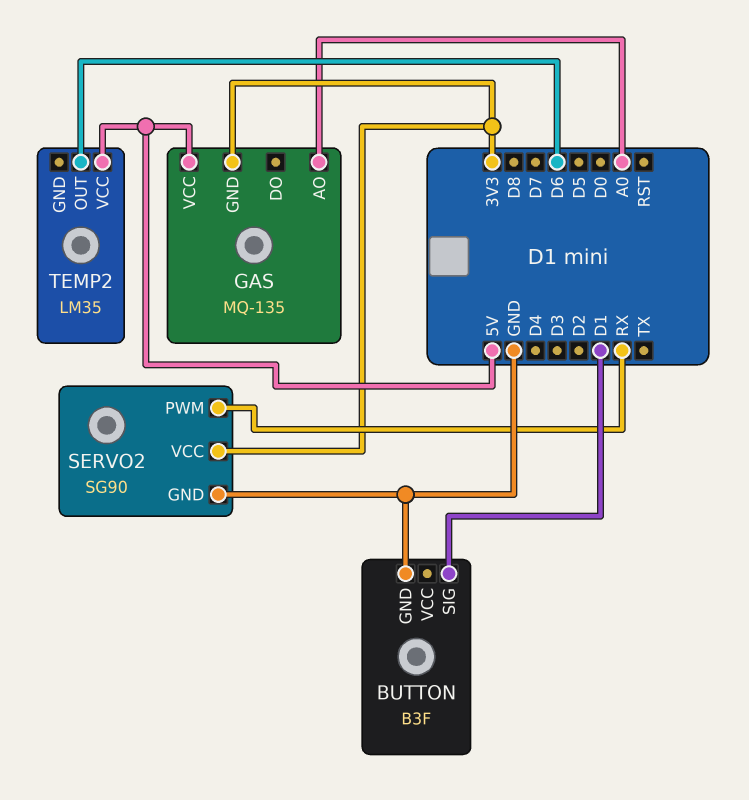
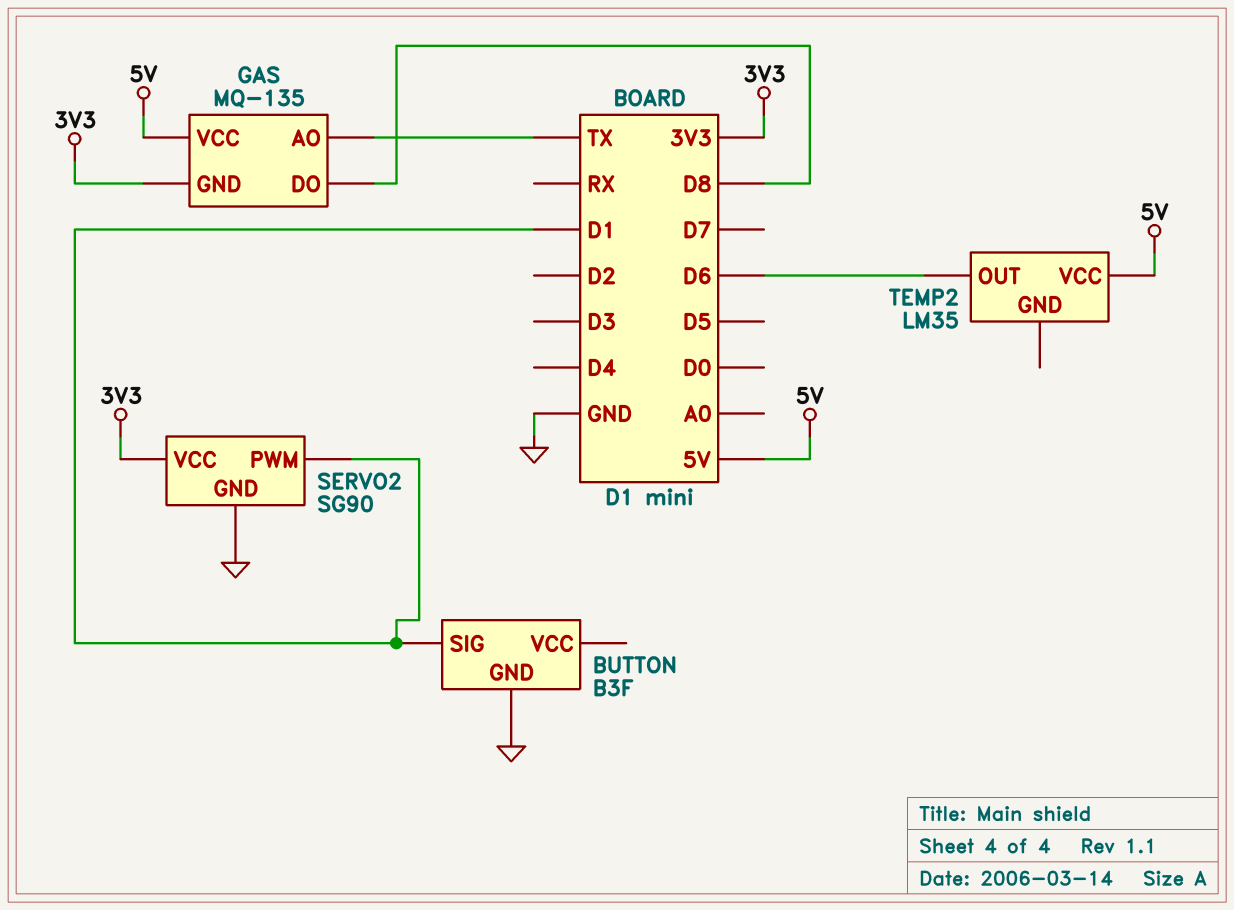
GAS pin AO: A0 -> TX
GAS pin DO: none -> D8
SERVO2 pin PWM: RX -> D1

